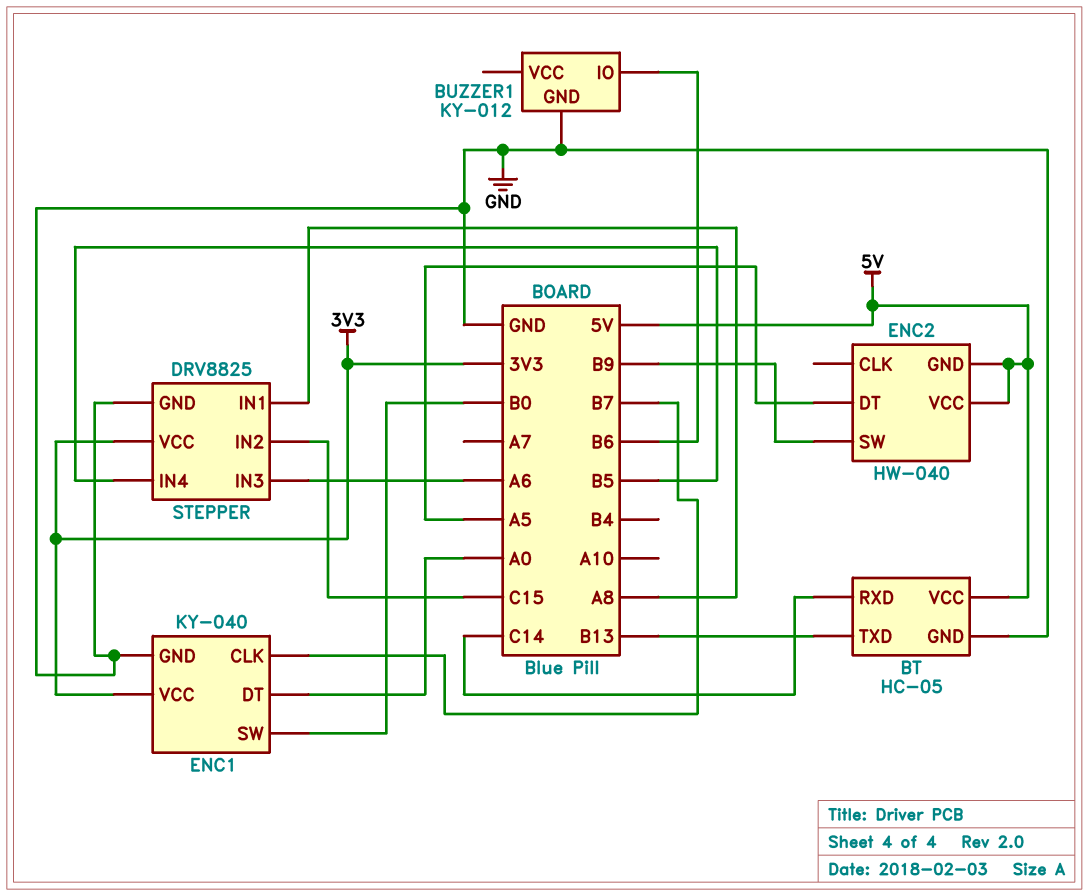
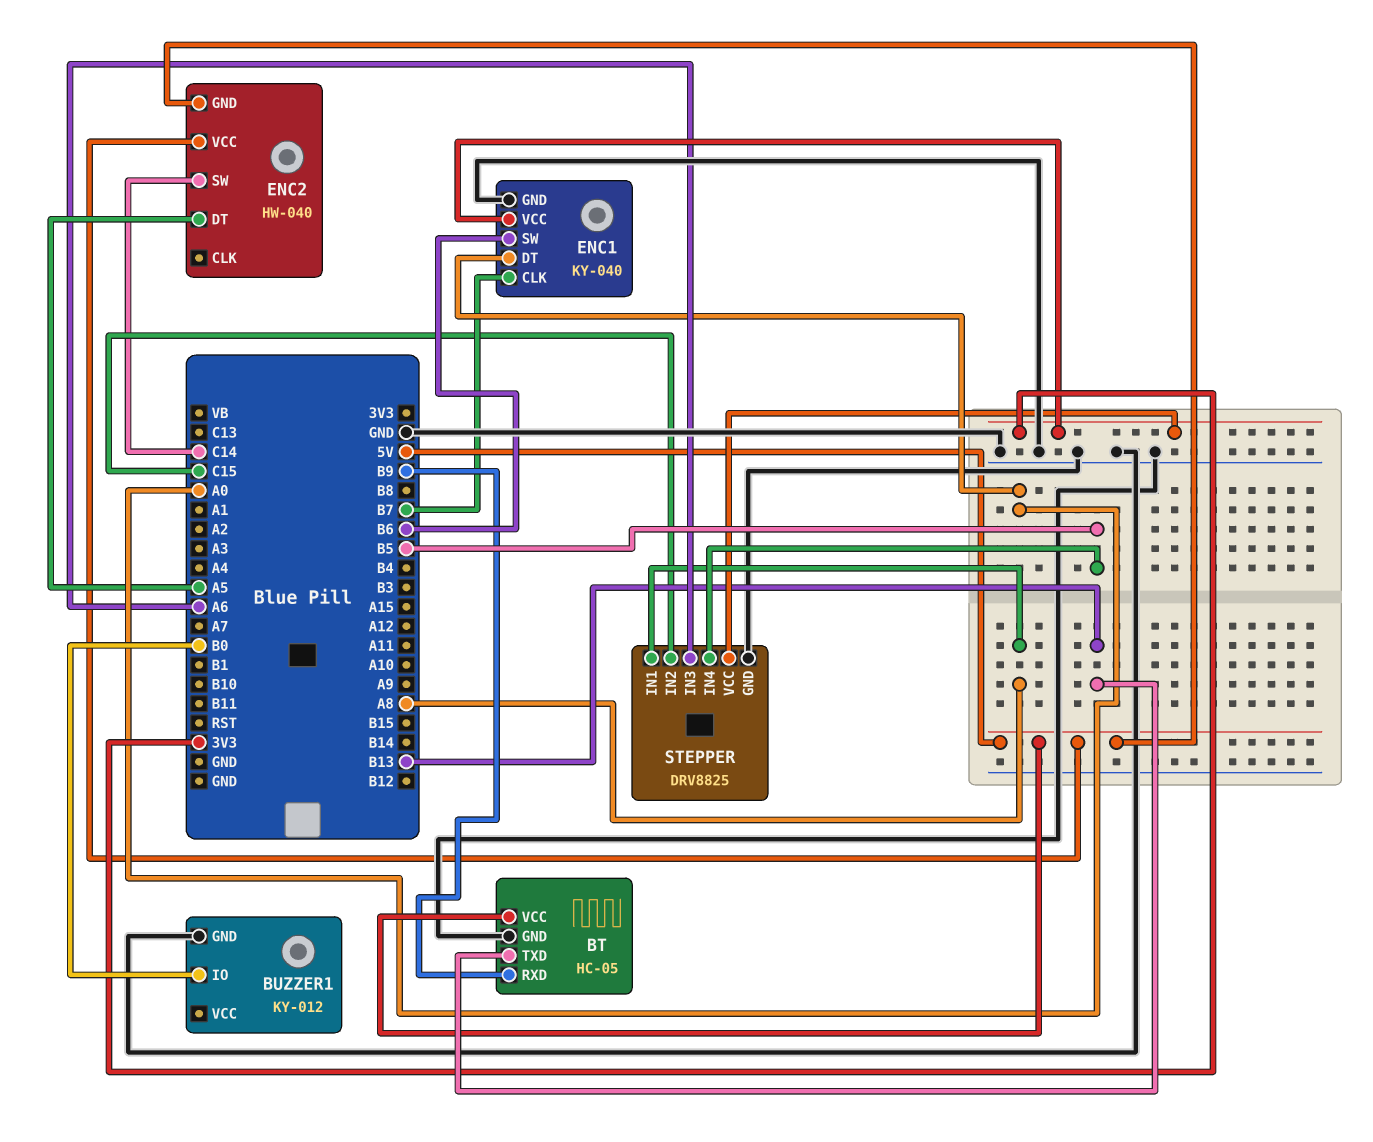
BT pin RXD: C14 -> B9
BUZZER1 pin IO: B6 -> B0
ENC1 pin SW: B0 -> B6
ENC2 pin SW: B9 -> C14

